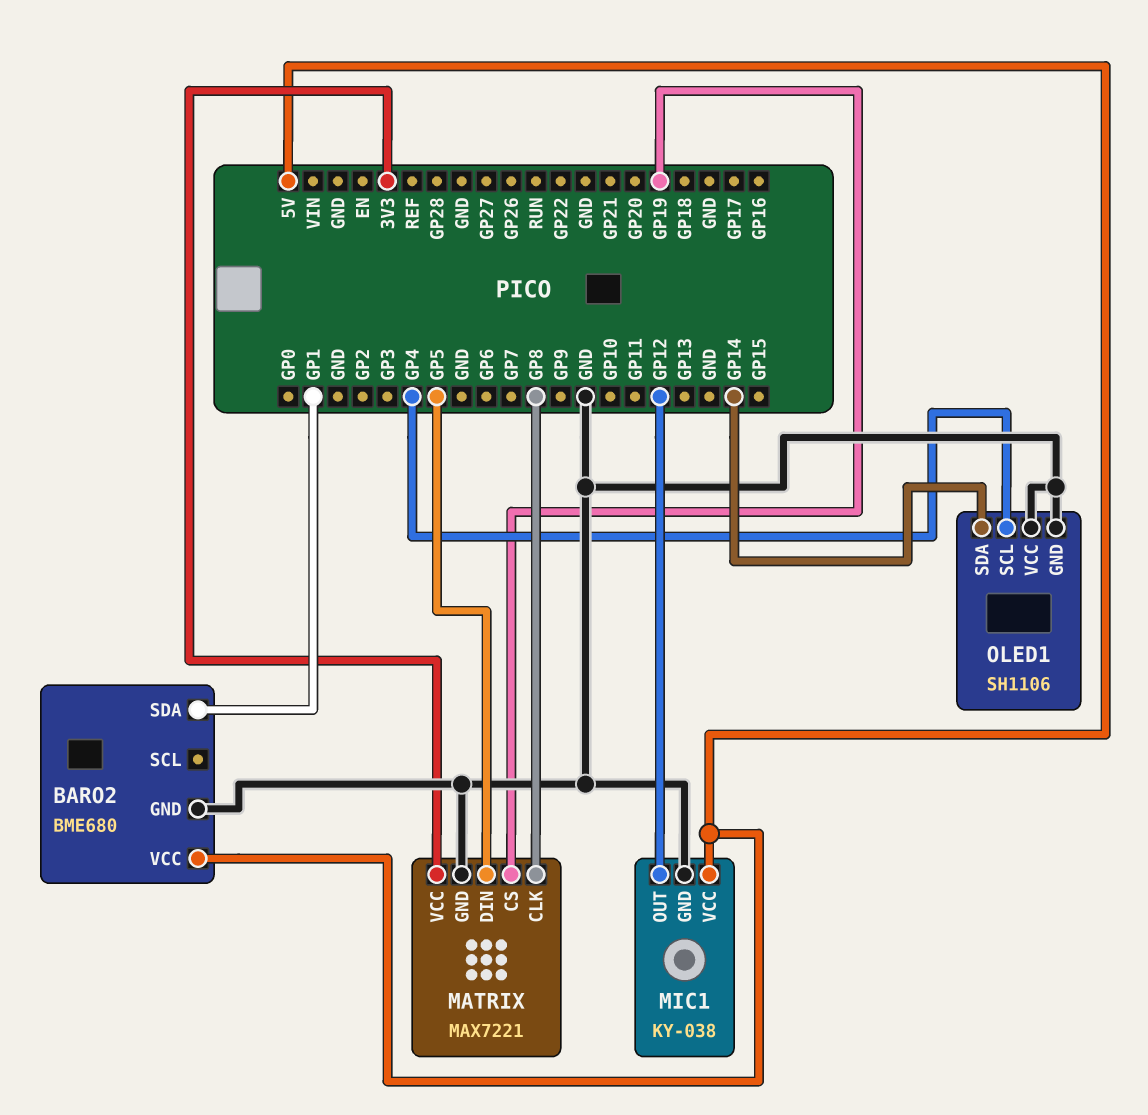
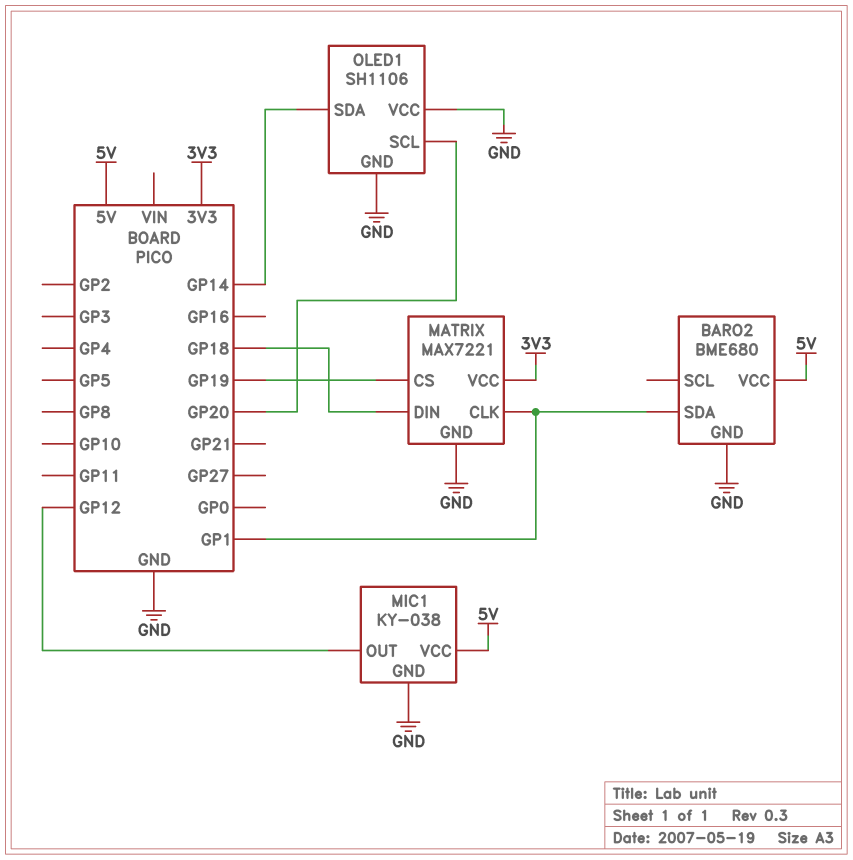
MATRIX pin CLK: GP8 -> GP1
MATRIX pin DIN: GP5 -> GP18
OLED1 pin SCL: GP4 -> GP20

